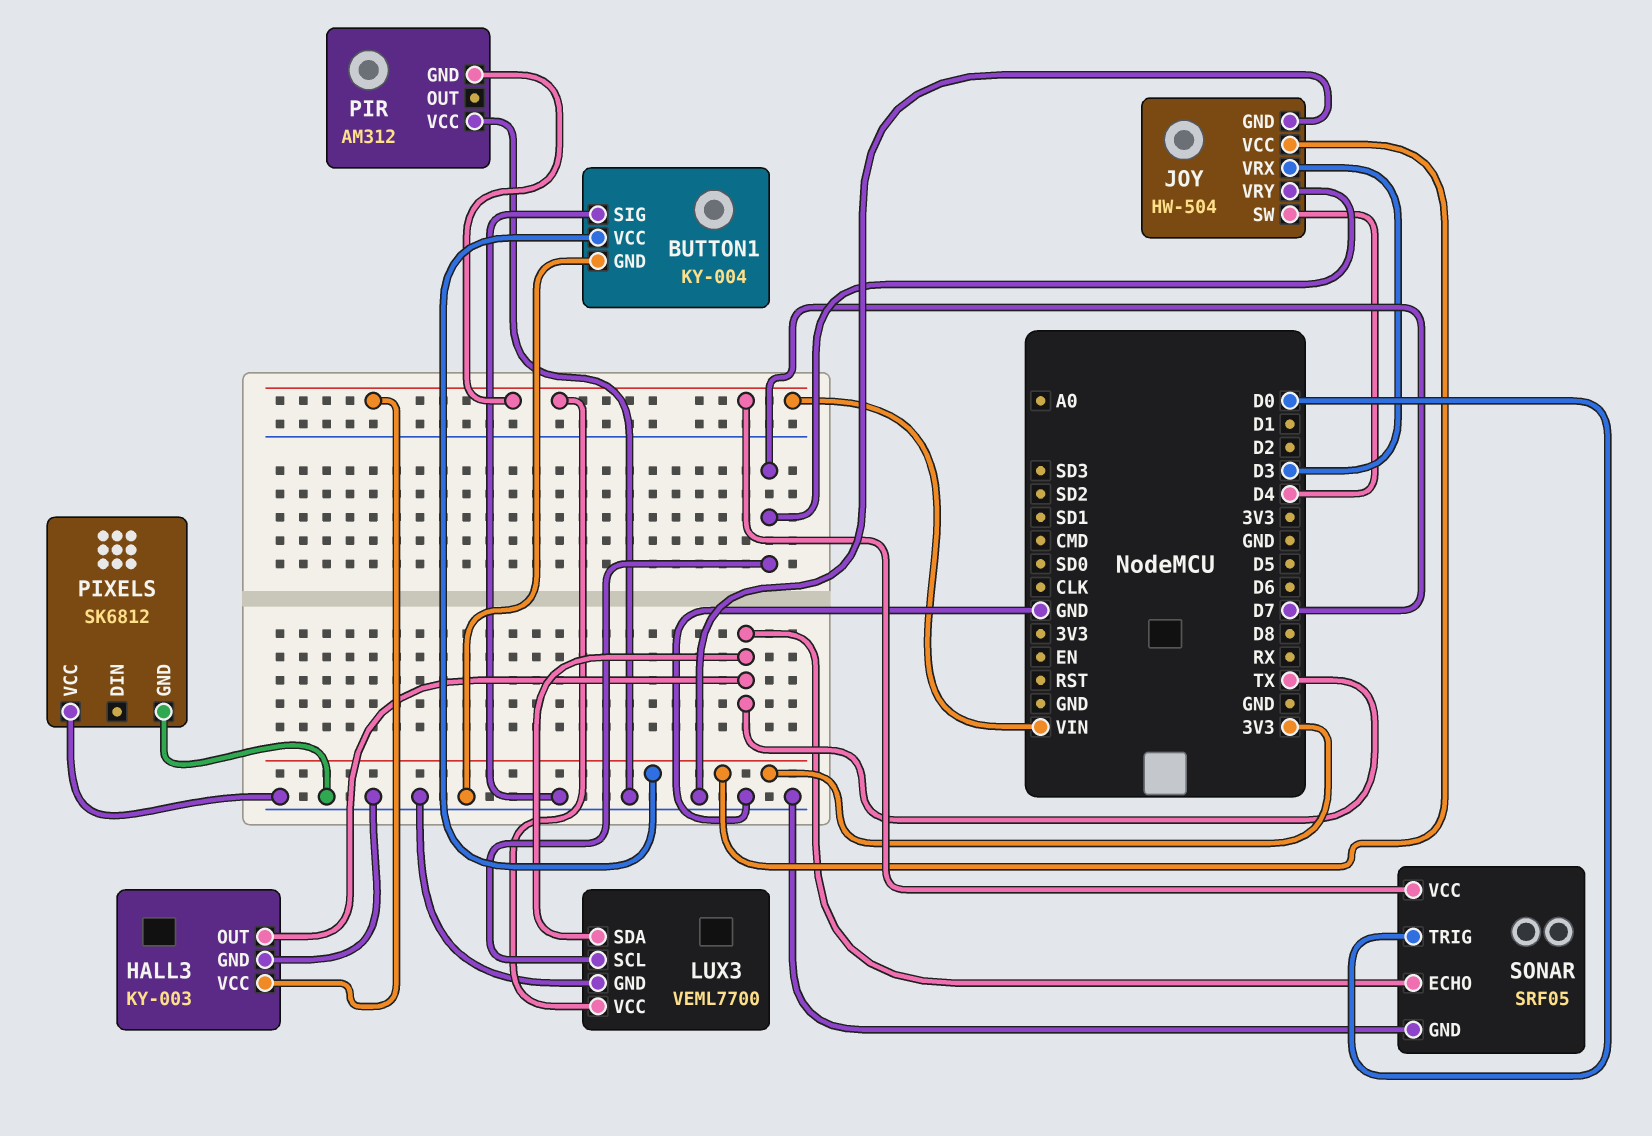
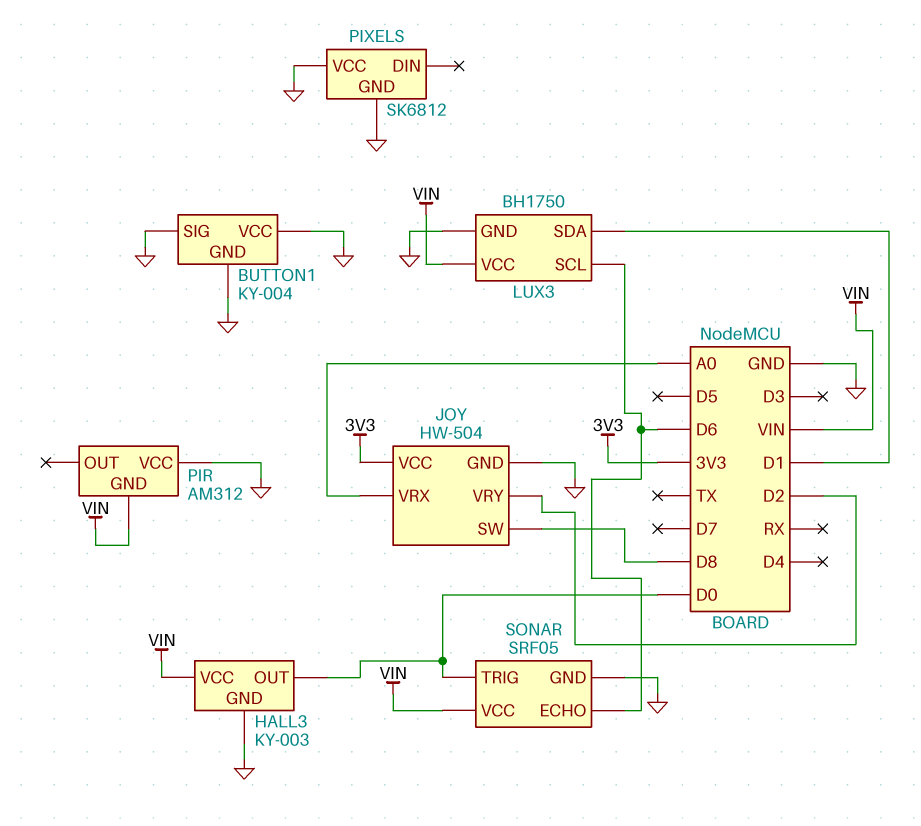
BUTTON1 pin VCC: 3V3 -> GND
HALL3 pin OUT: TX -> D0
JOY pin SW: D4 -> D8
JOY pin VRX: D3 -> A0
JOY pin VRY: D7 -> D2
LUX3: VEML7700 -> BH1750
LUX3 pin SCL: D7 -> D6
LUX3 pin SDA: TX -> D1
SONAR pin ECHO: TX -> D6

